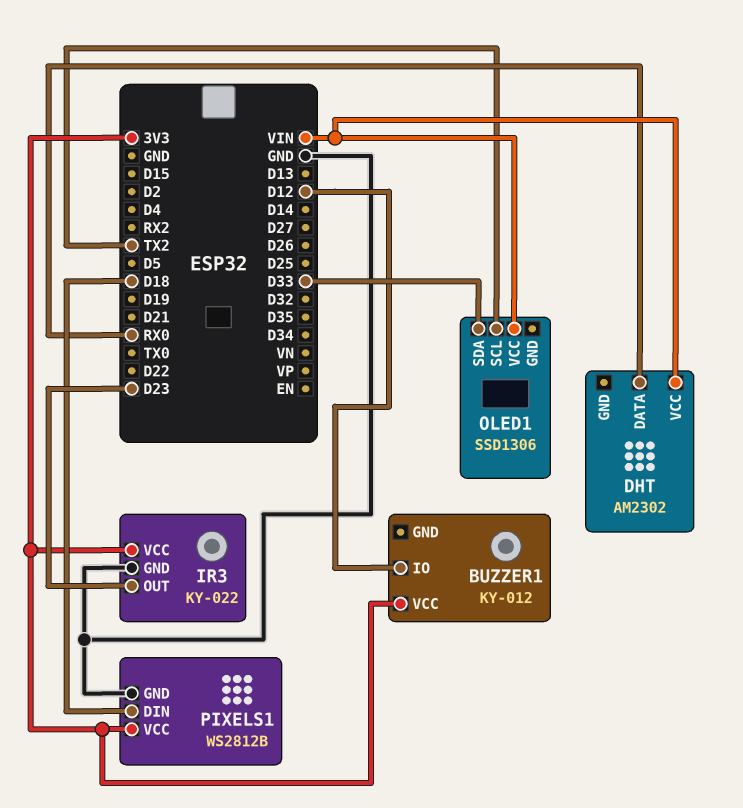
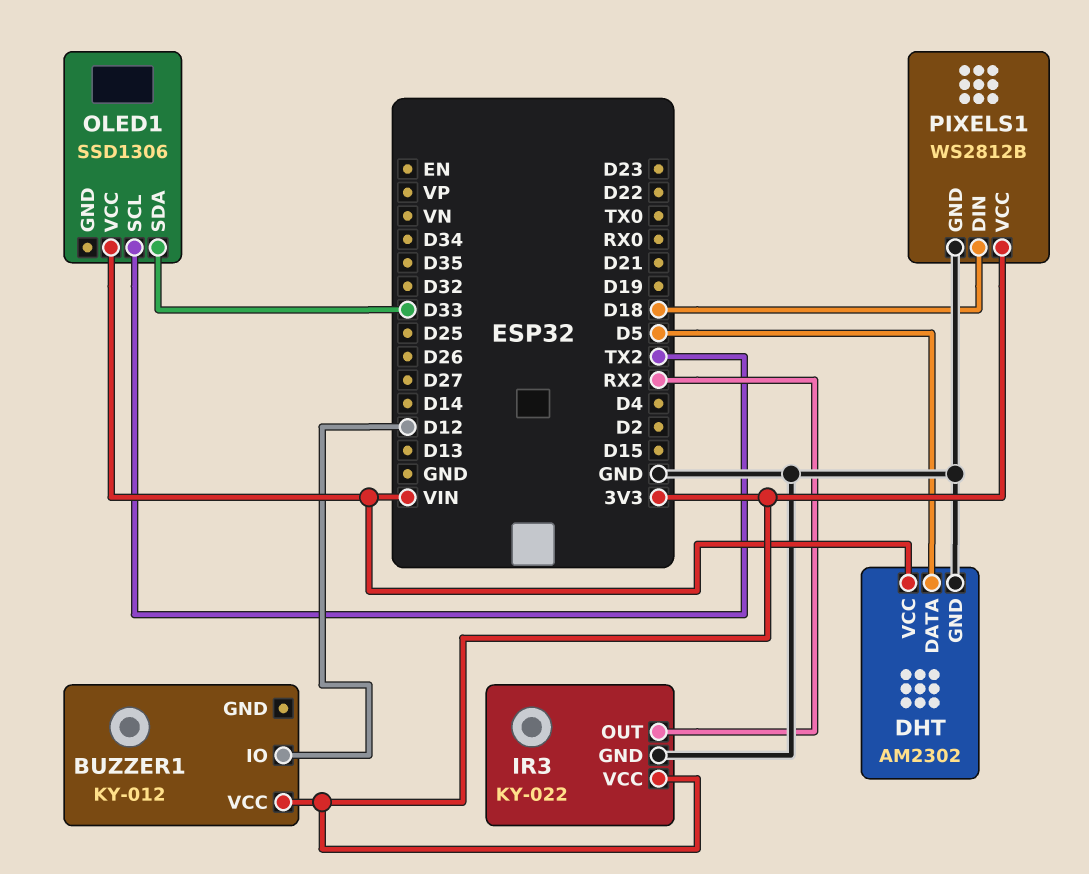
DHT pin DATA: RX0 -> D5
DHT pin GND: none -> GND
IR3 pin OUT: D23 -> RX2

